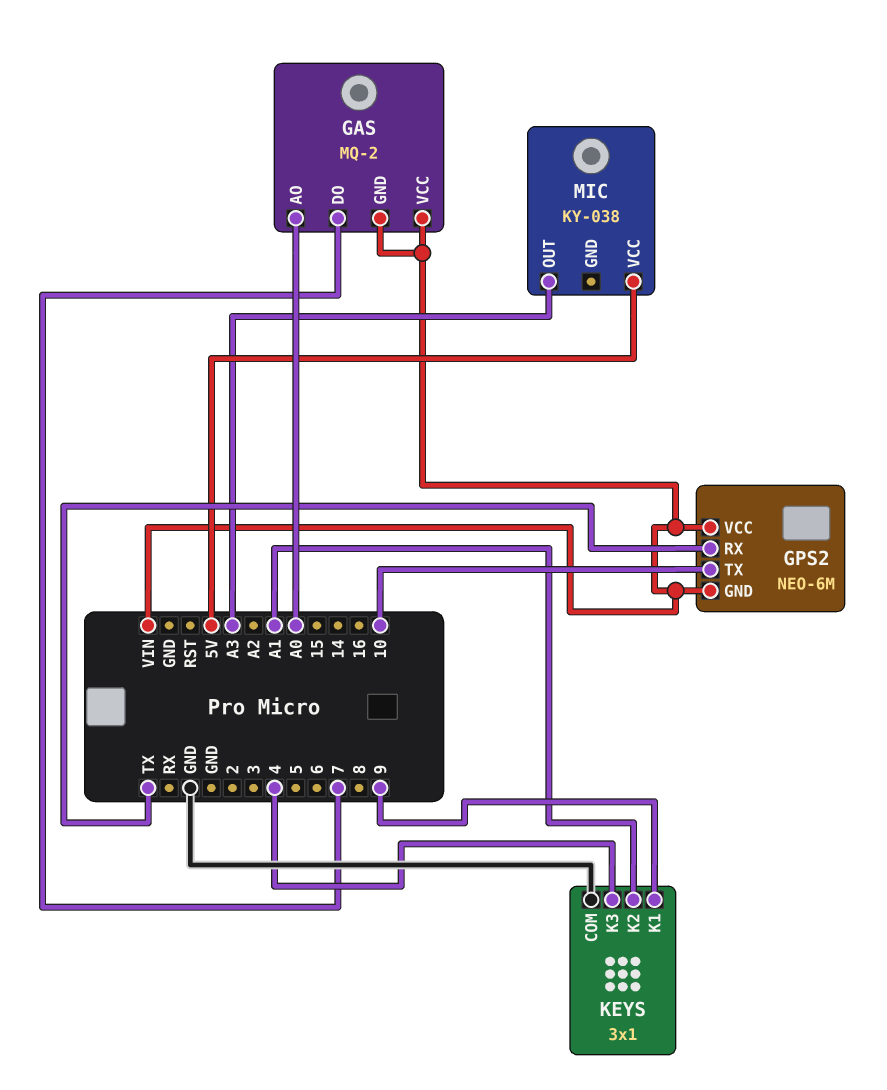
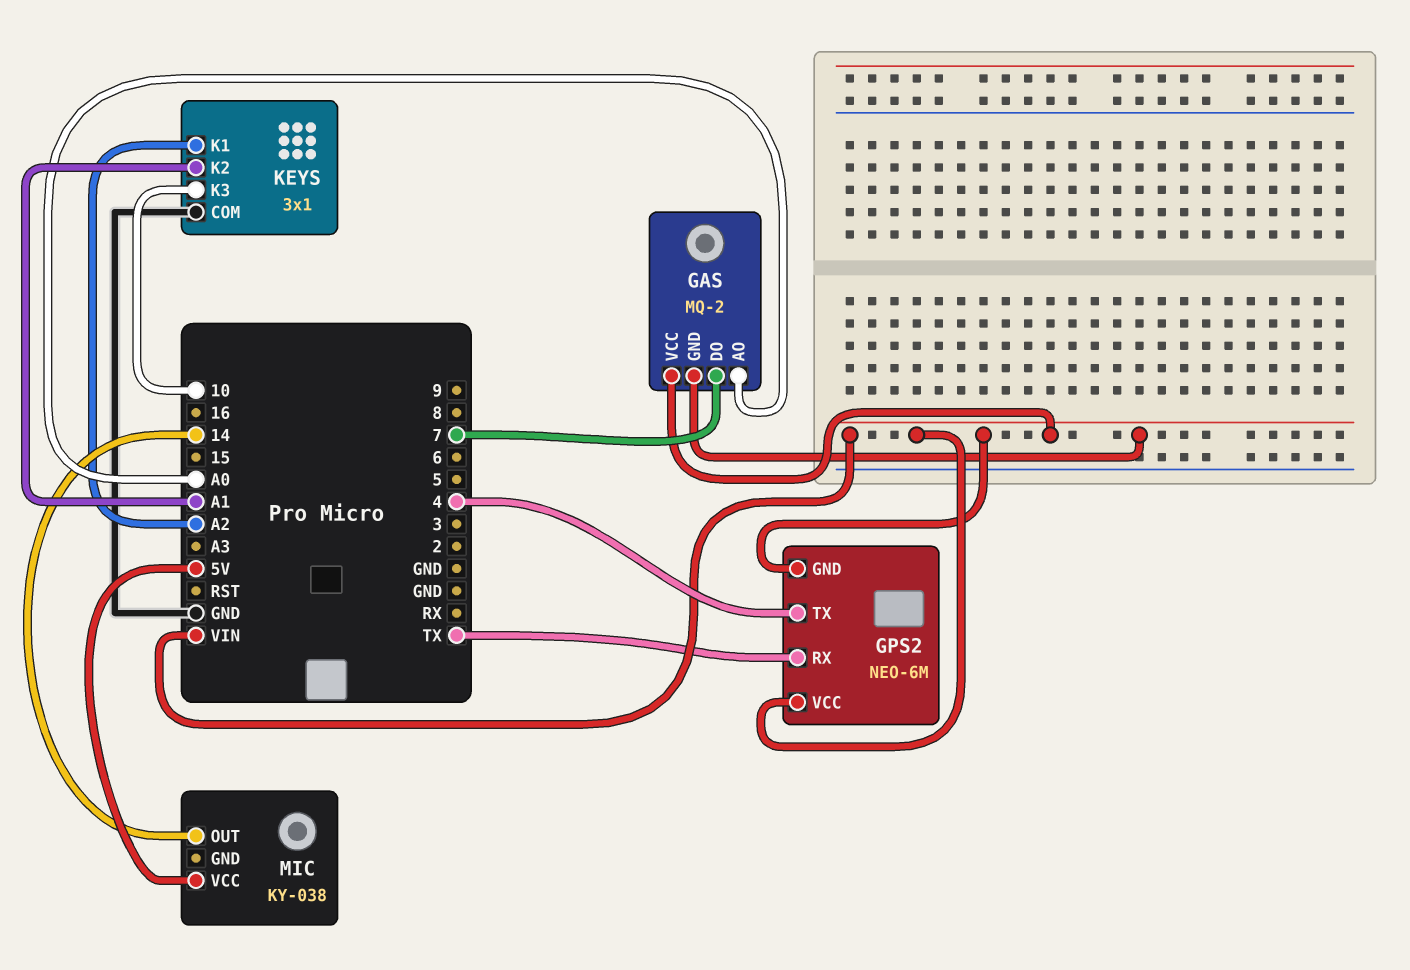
GPS2 pin TX: 10 -> 4
KEYS pin K1: 9 -> A2
KEYS pin K3: 4 -> 10
MIC pin OUT: A3 -> 14

